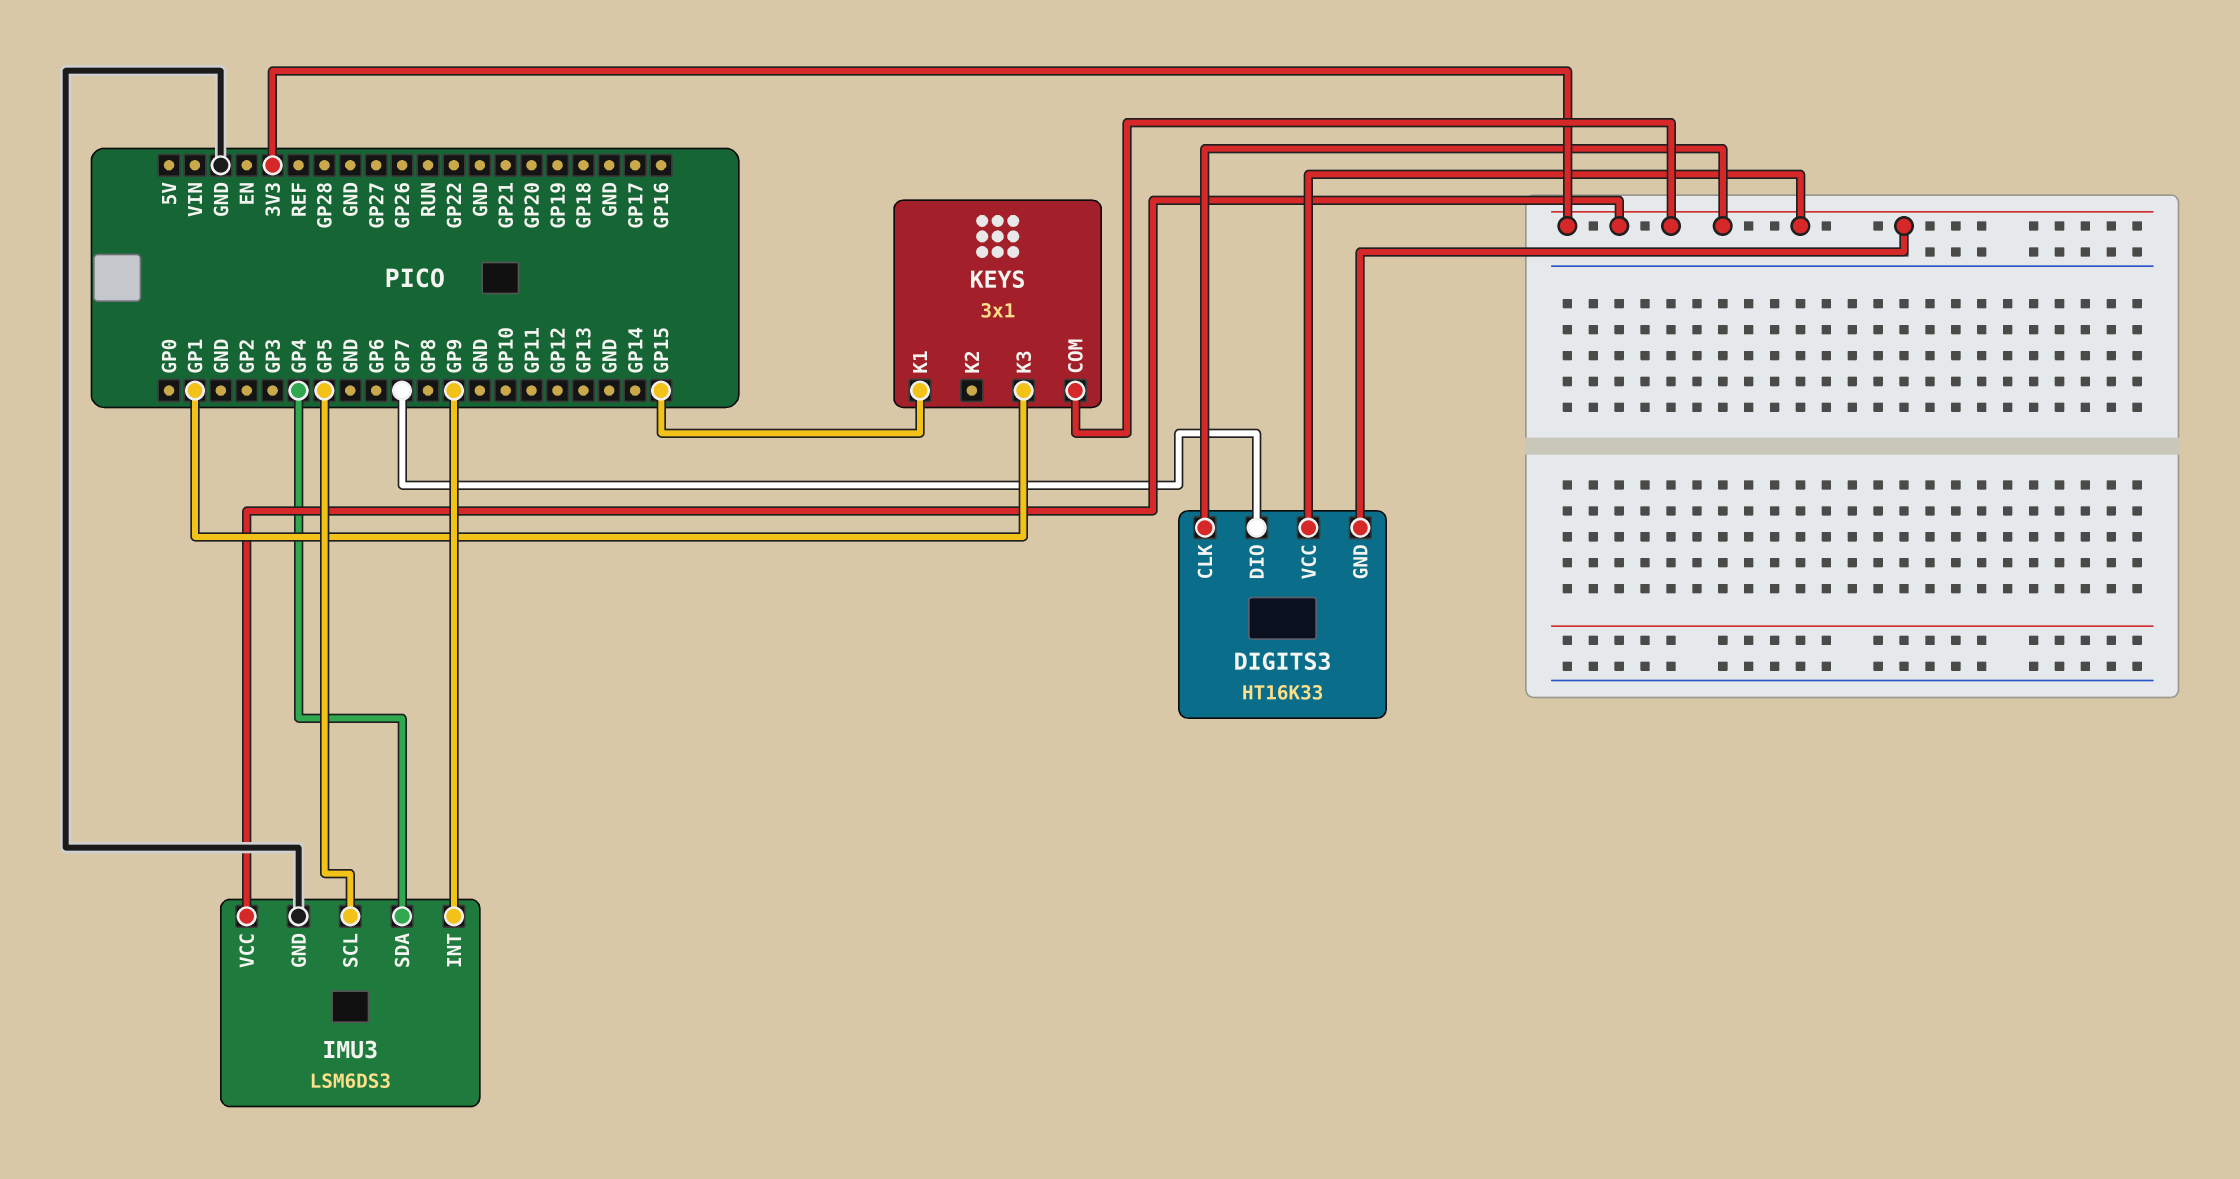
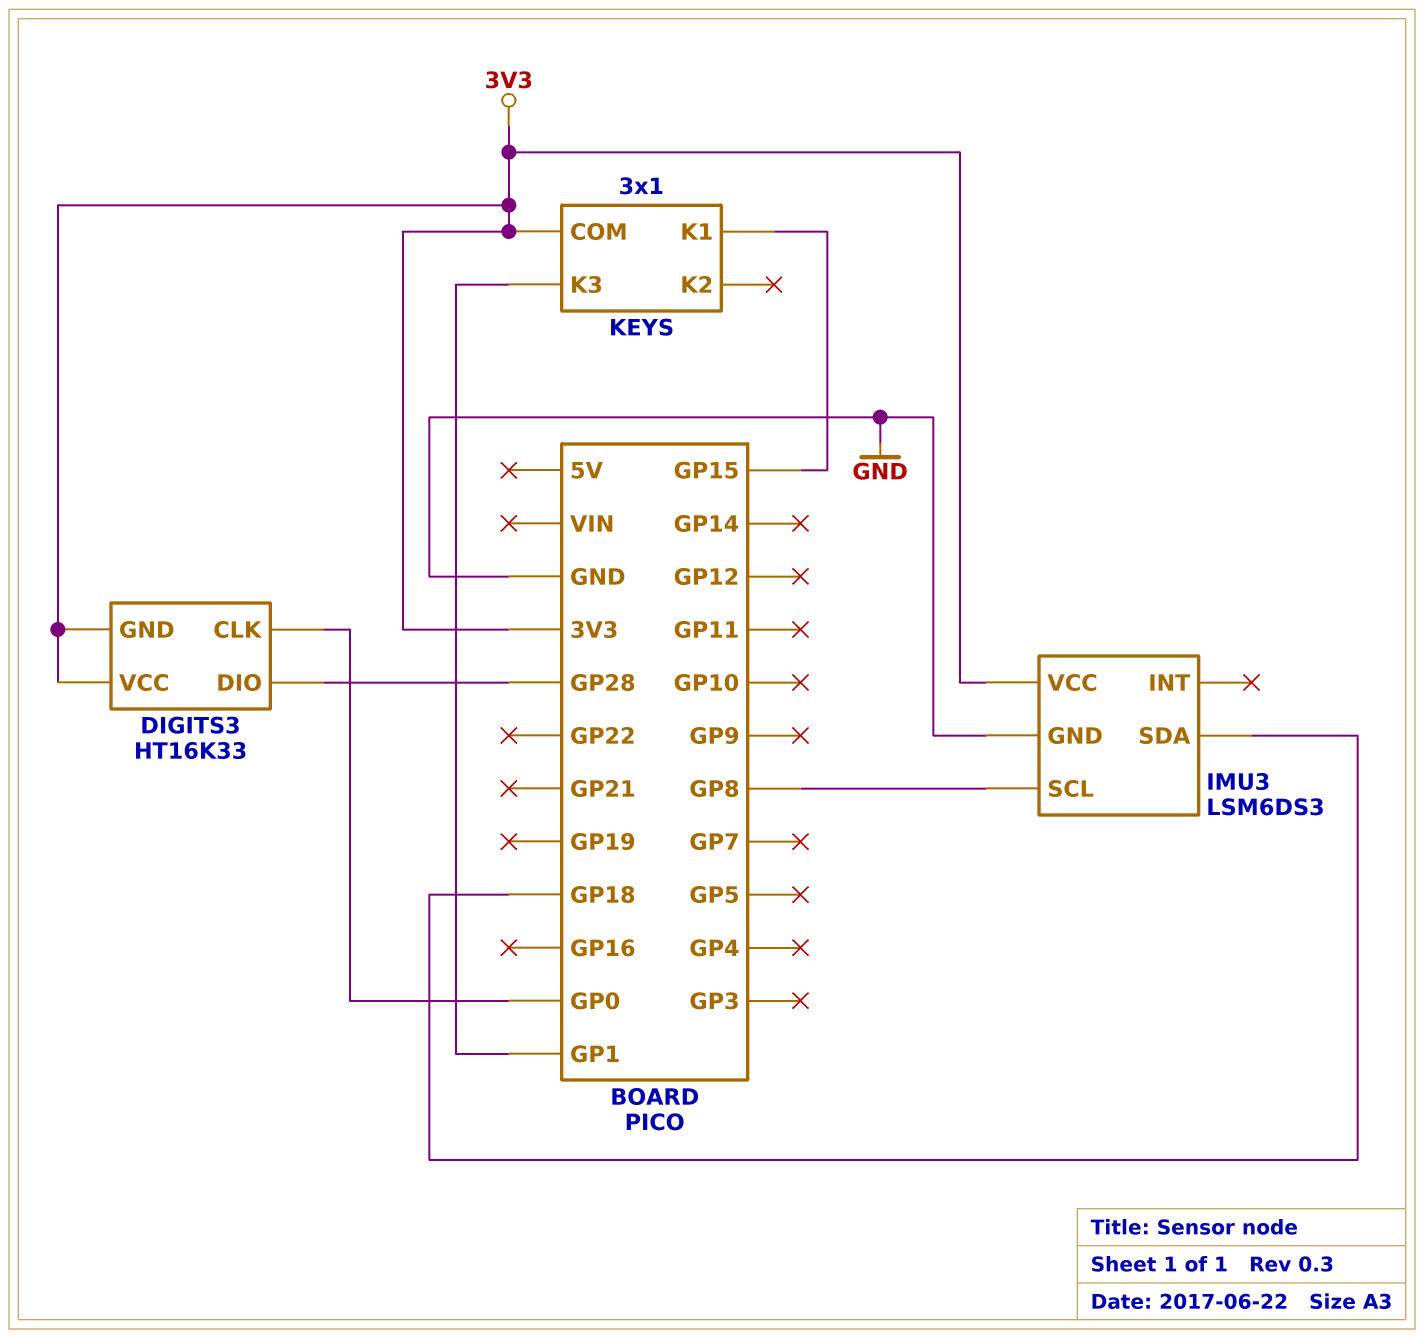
DIGITS3 pin CLK: 3V3 -> GP0
DIGITS3 pin DIO: GP7 -> GP28
IMU3 pin INT: GP9 -> none
IMU3 pin SCL: GP5 -> GP8
IMU3 pin SDA: GP4 -> GP18

